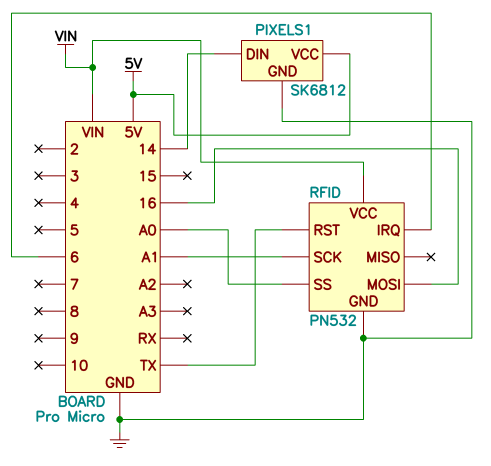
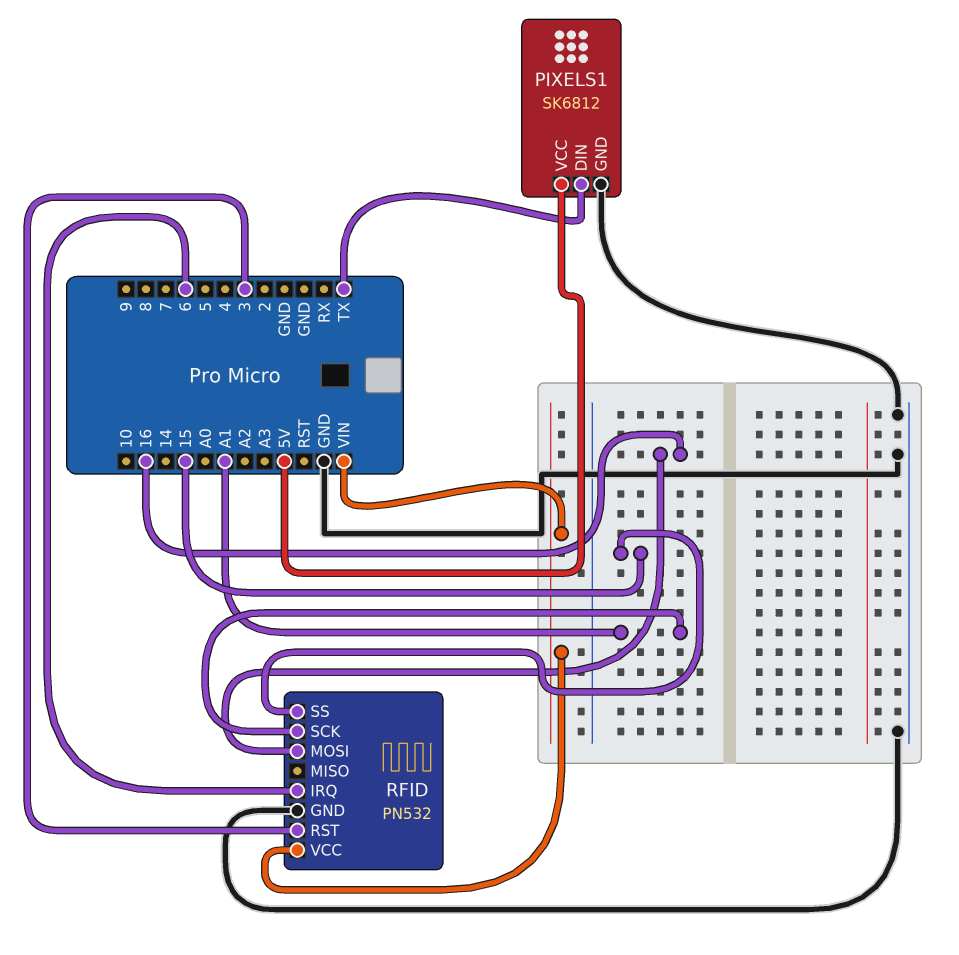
PIXELS1 pin DIN: 14 -> TX
RFID pin RST: TX -> 3
RFID pin SS: A0 -> 15

